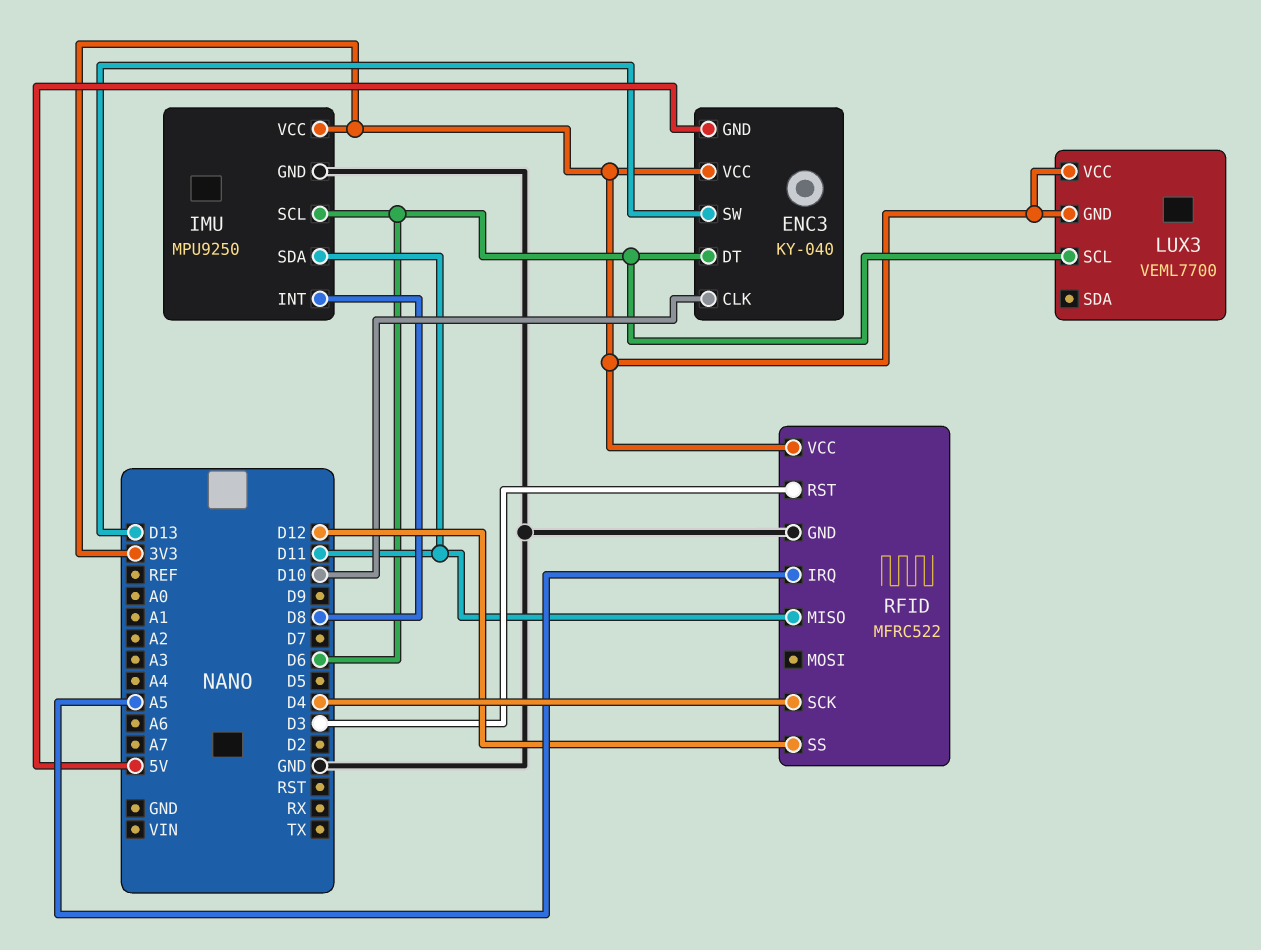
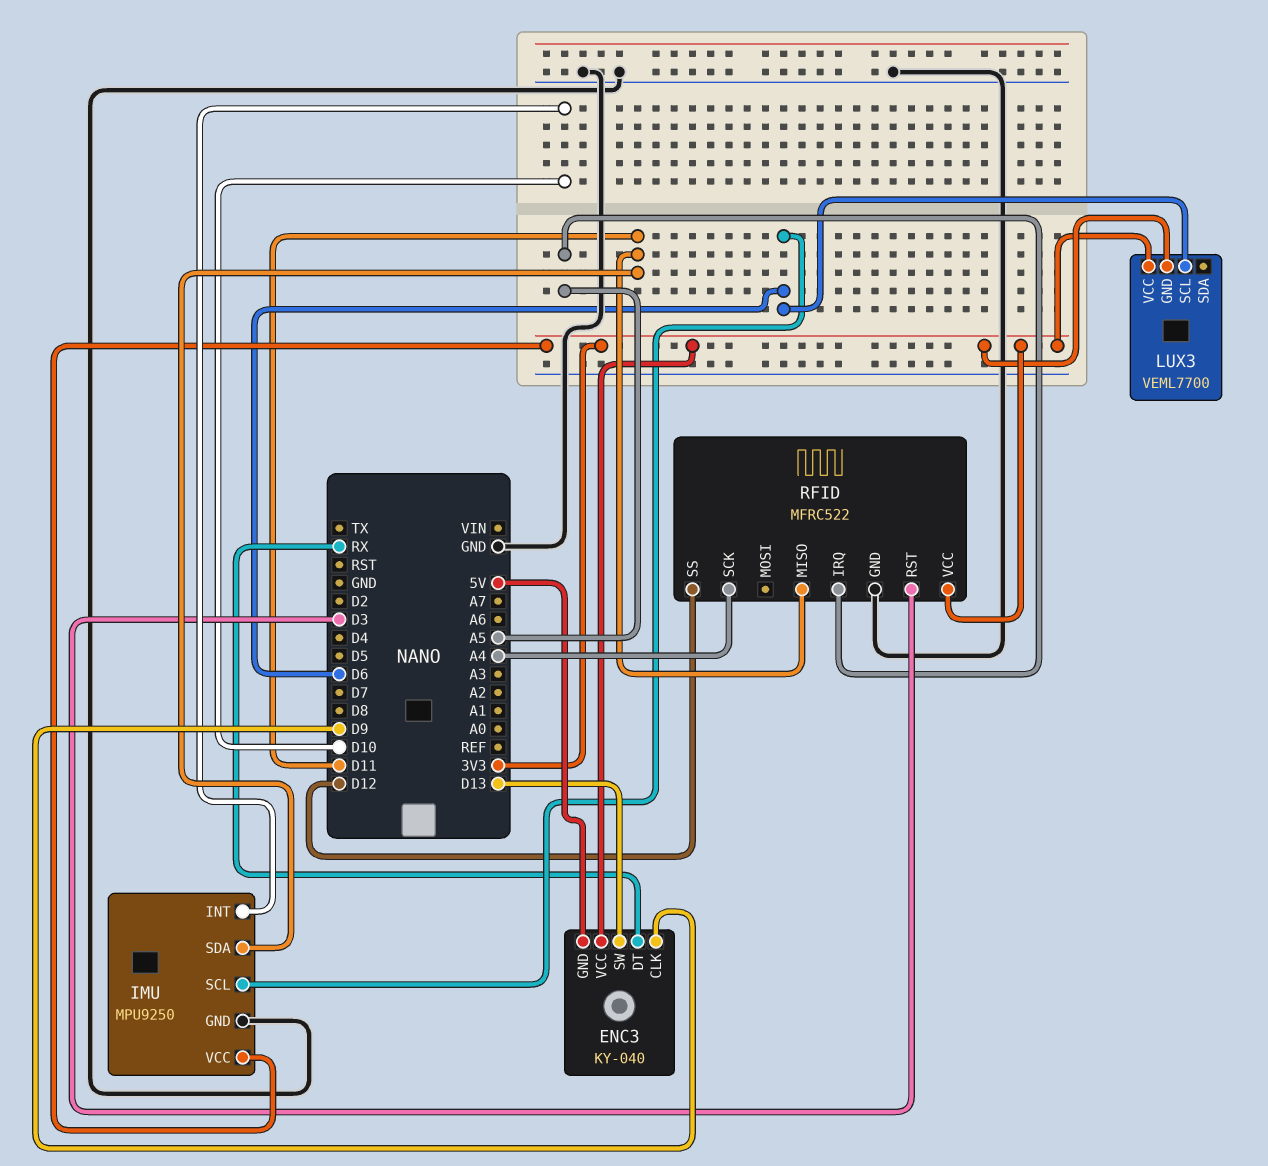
ENC3 pin CLK: D10 -> D9
ENC3 pin DT: D6 -> RX
IMU pin INT: D8 -> D10
RFID pin SCK: D4 -> A4

